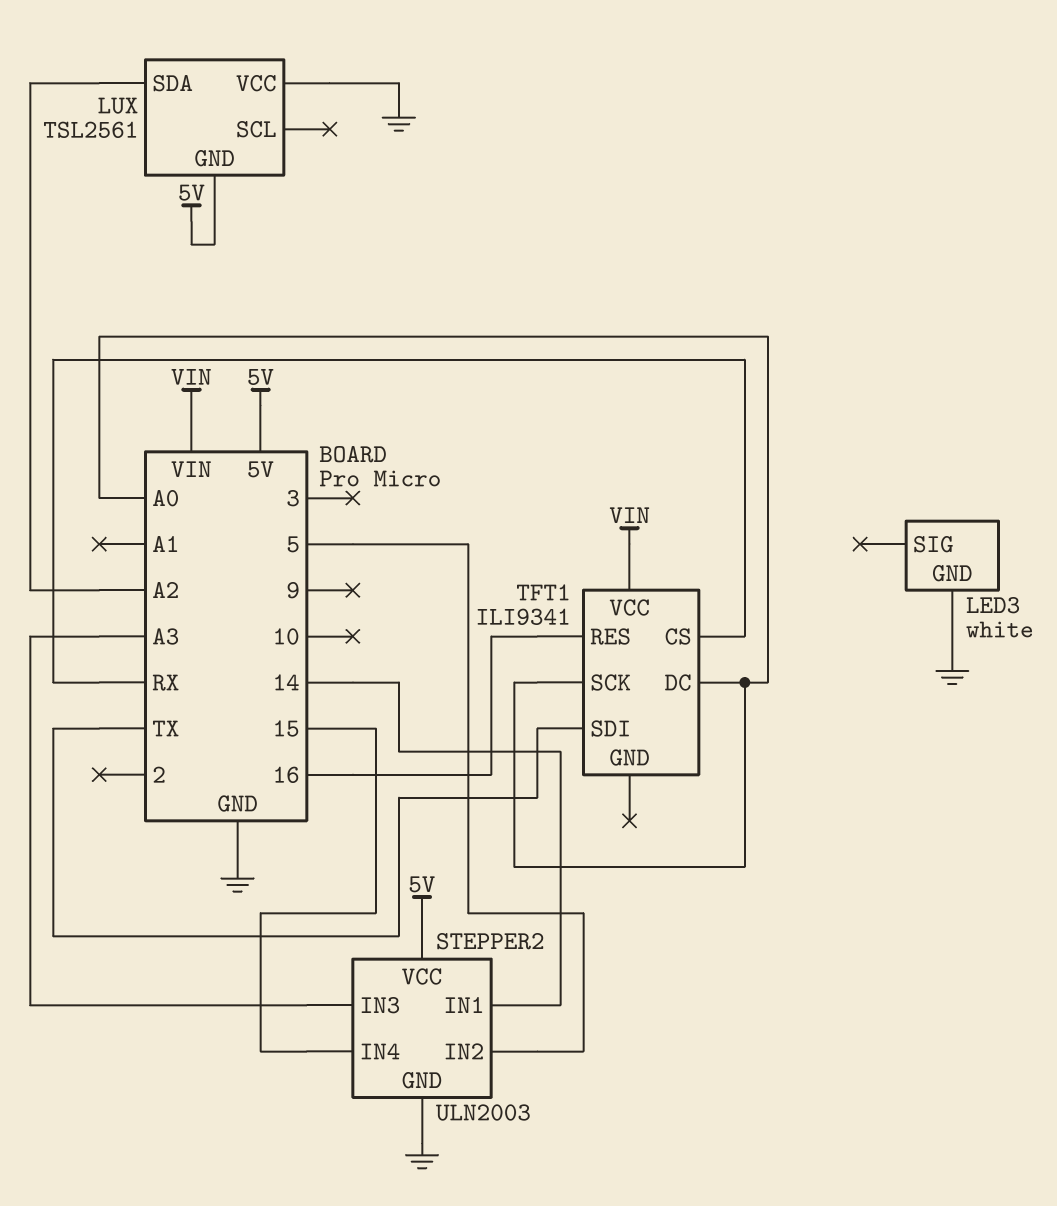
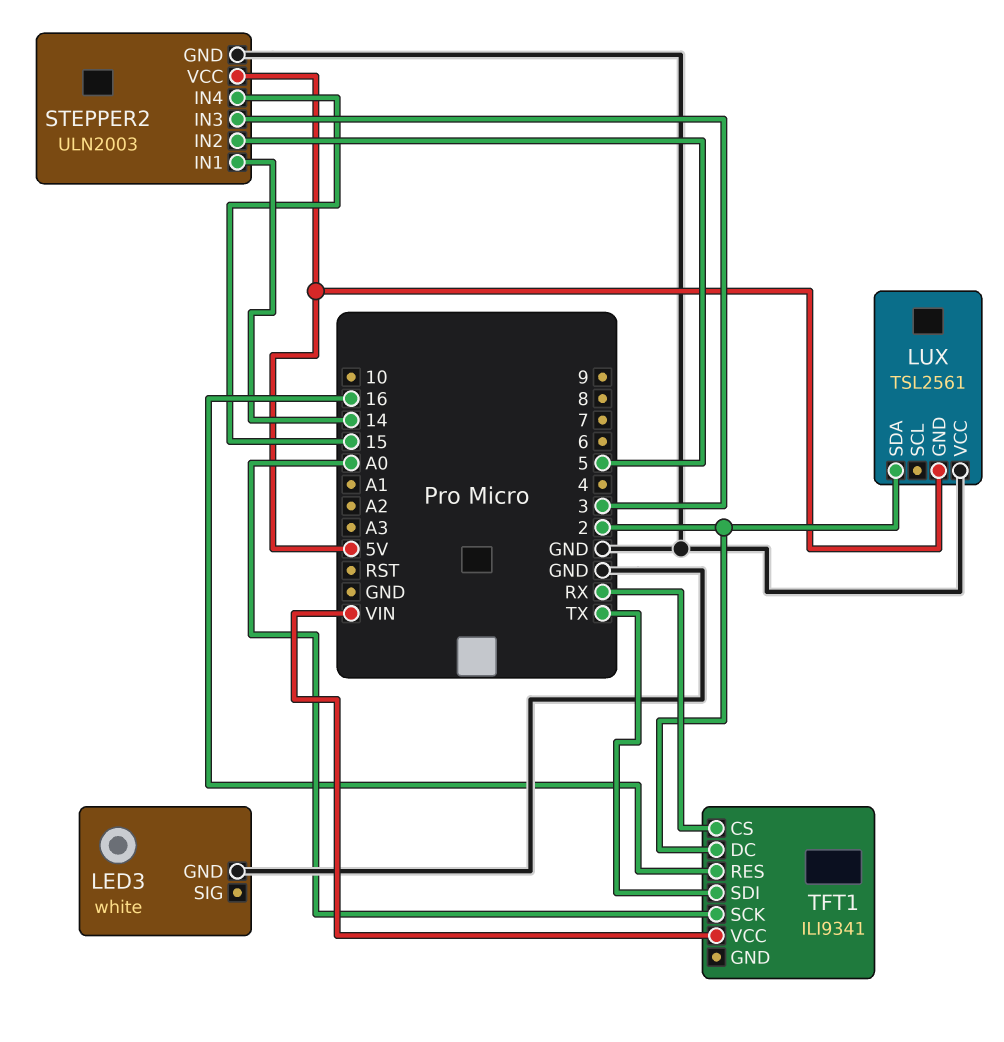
LUX pin SDA: A2 -> 2
STEPPER2 pin IN3: A3 -> 3
TFT1 pin DC: A0 -> 2

